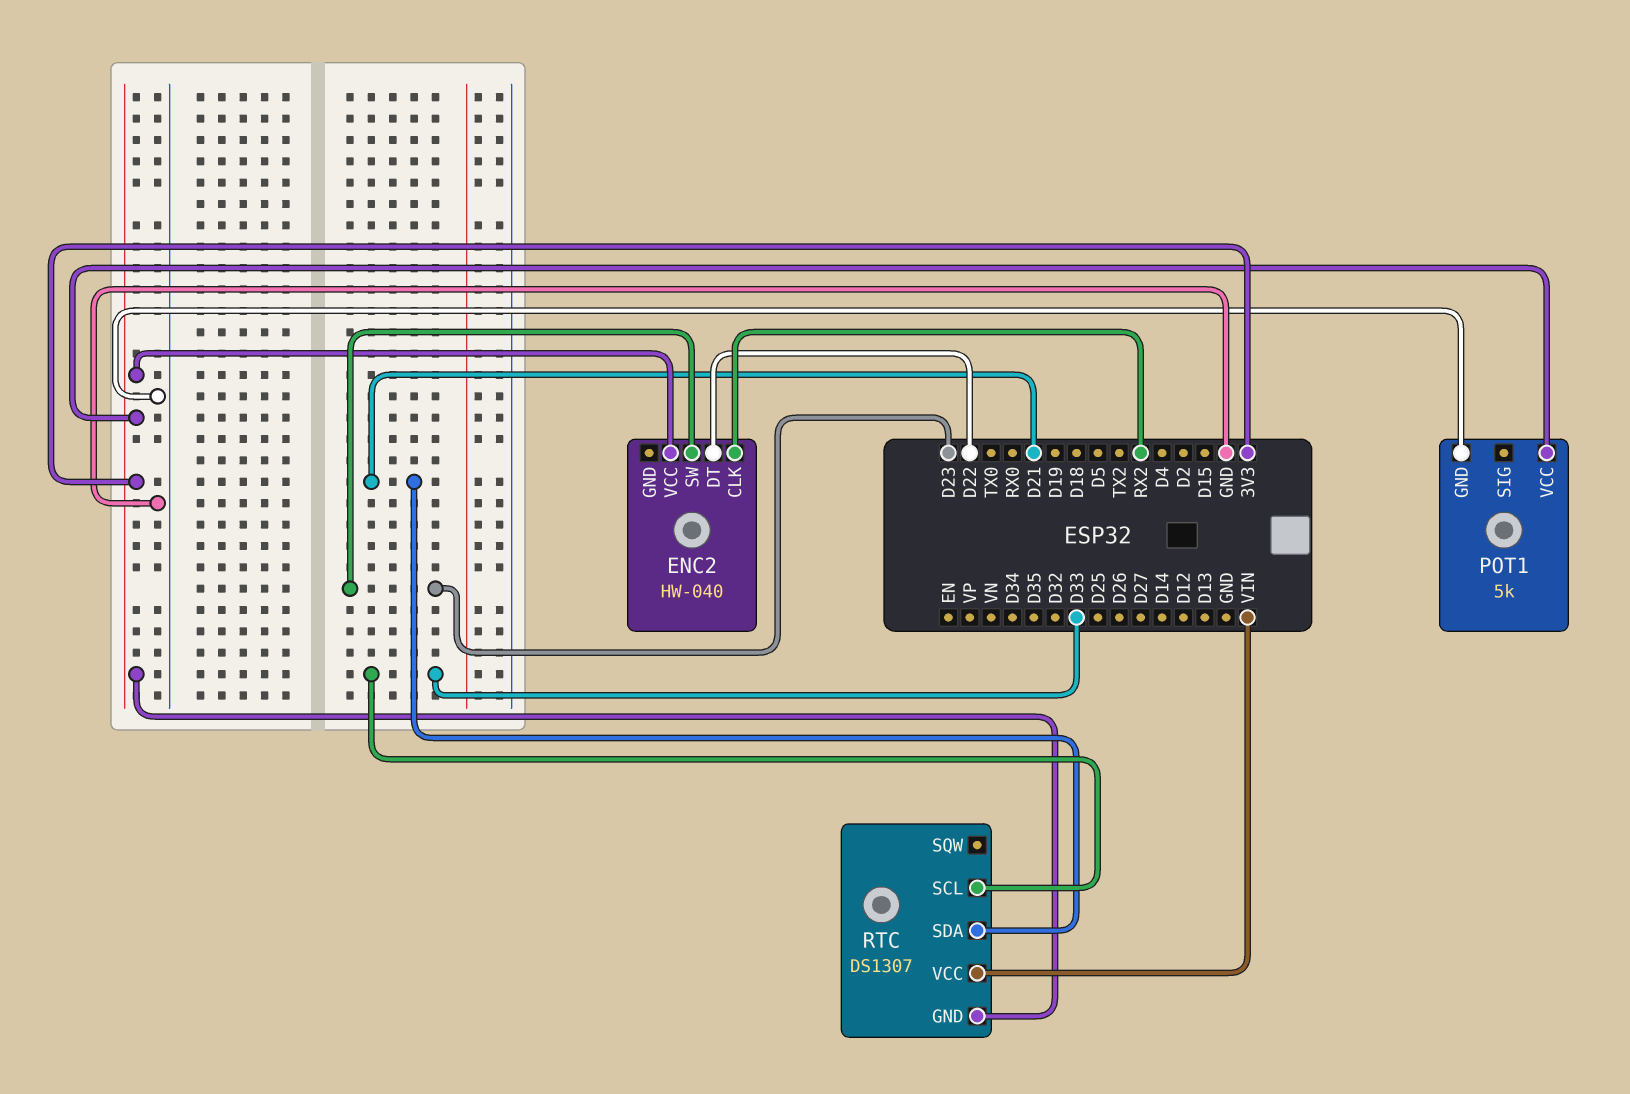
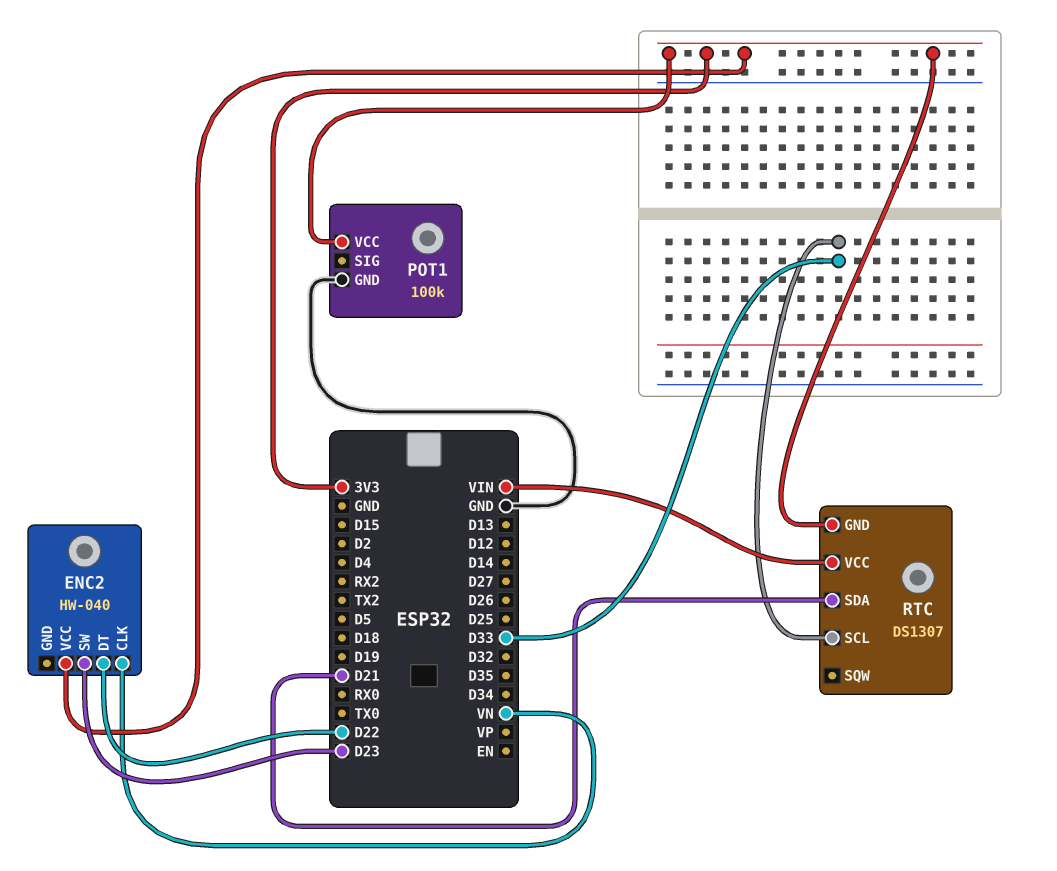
ENC2 pin CLK: RX2 -> VN
POT1: 5k -> 100k

